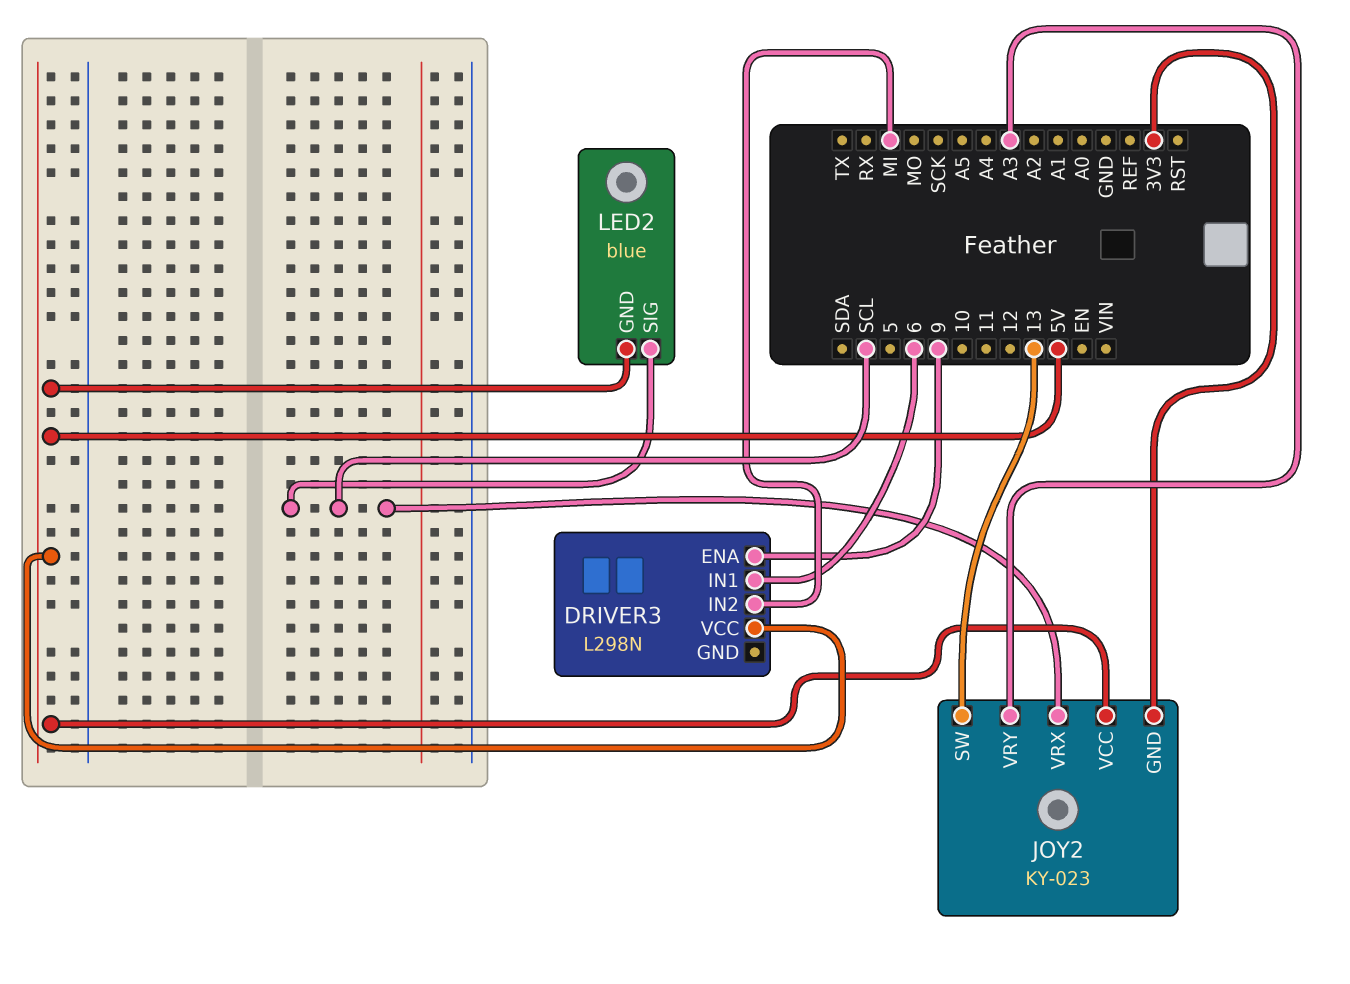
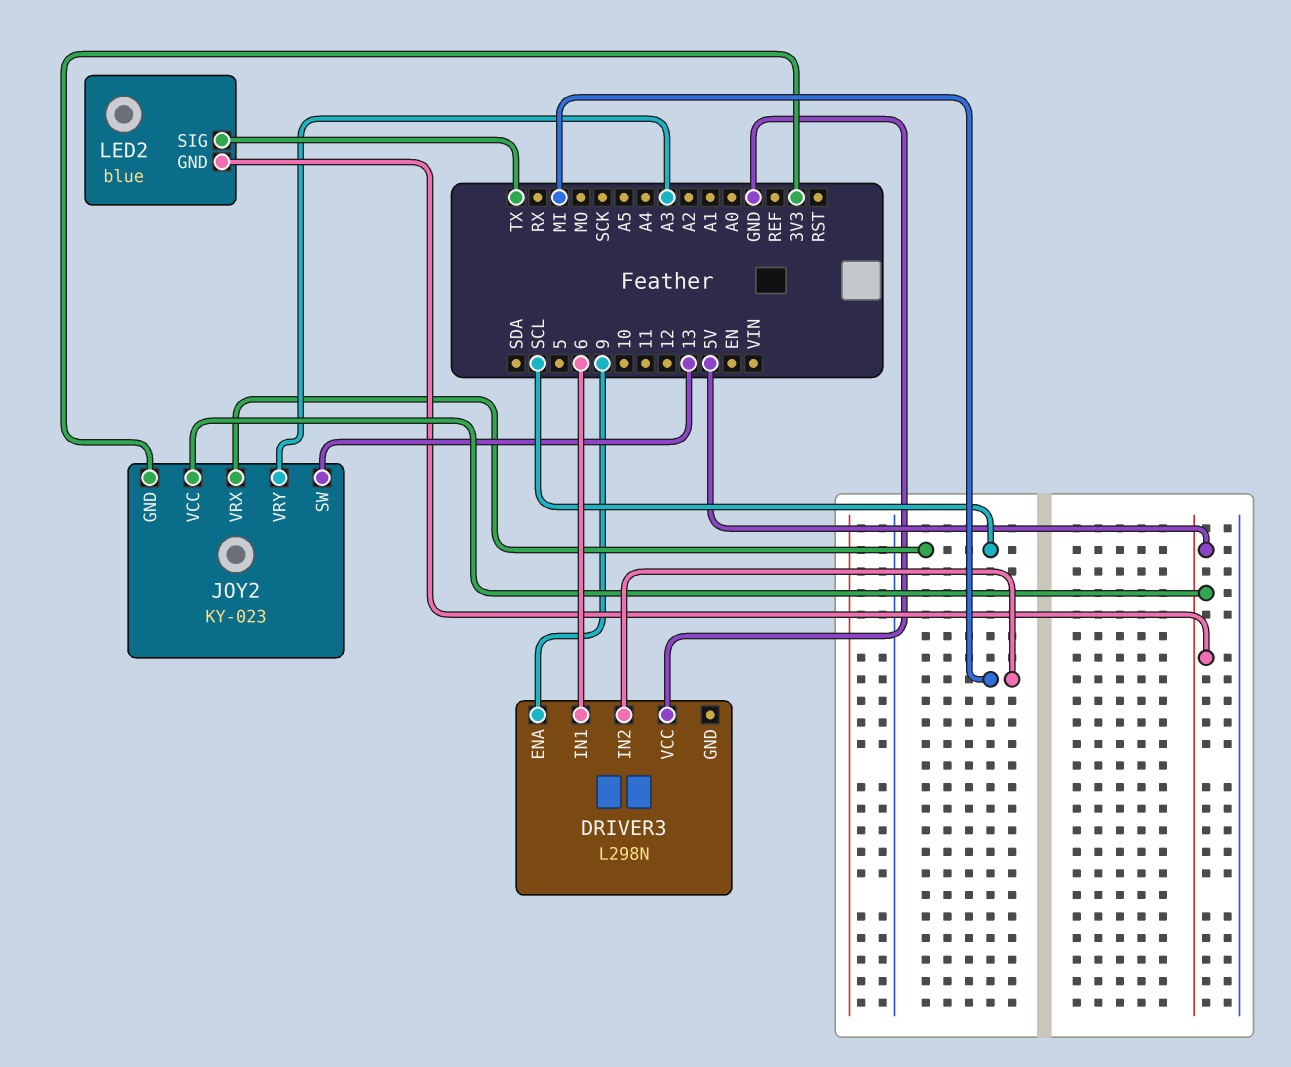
DRIVER3 pin VCC: 5V -> GND
LED2 pin SIG: SCL -> TX

